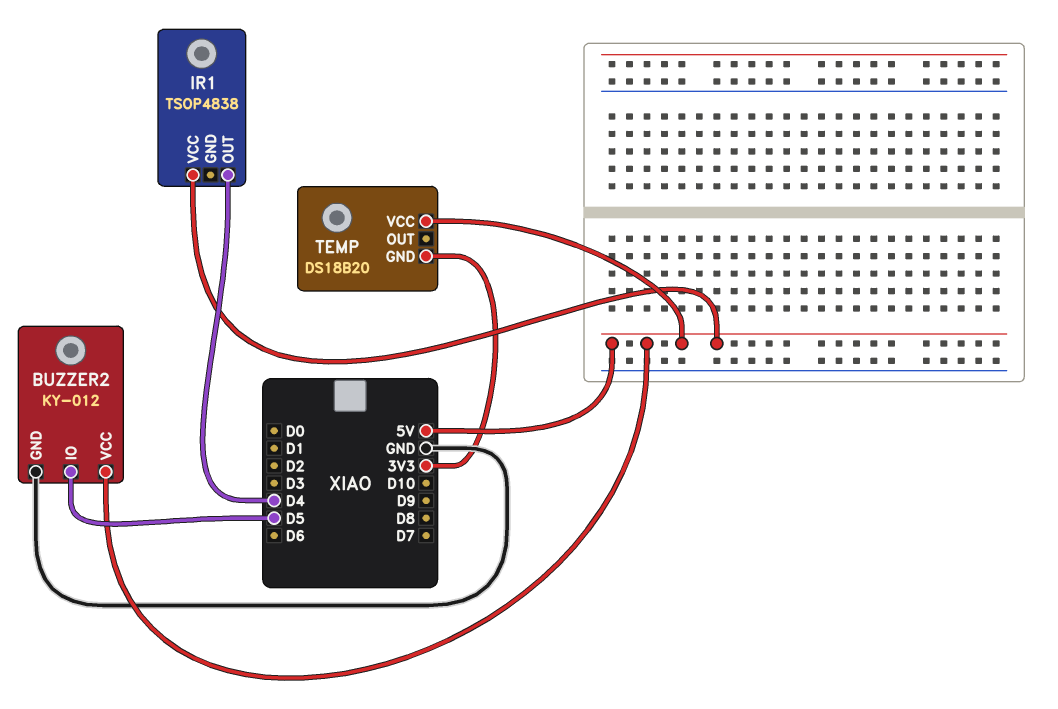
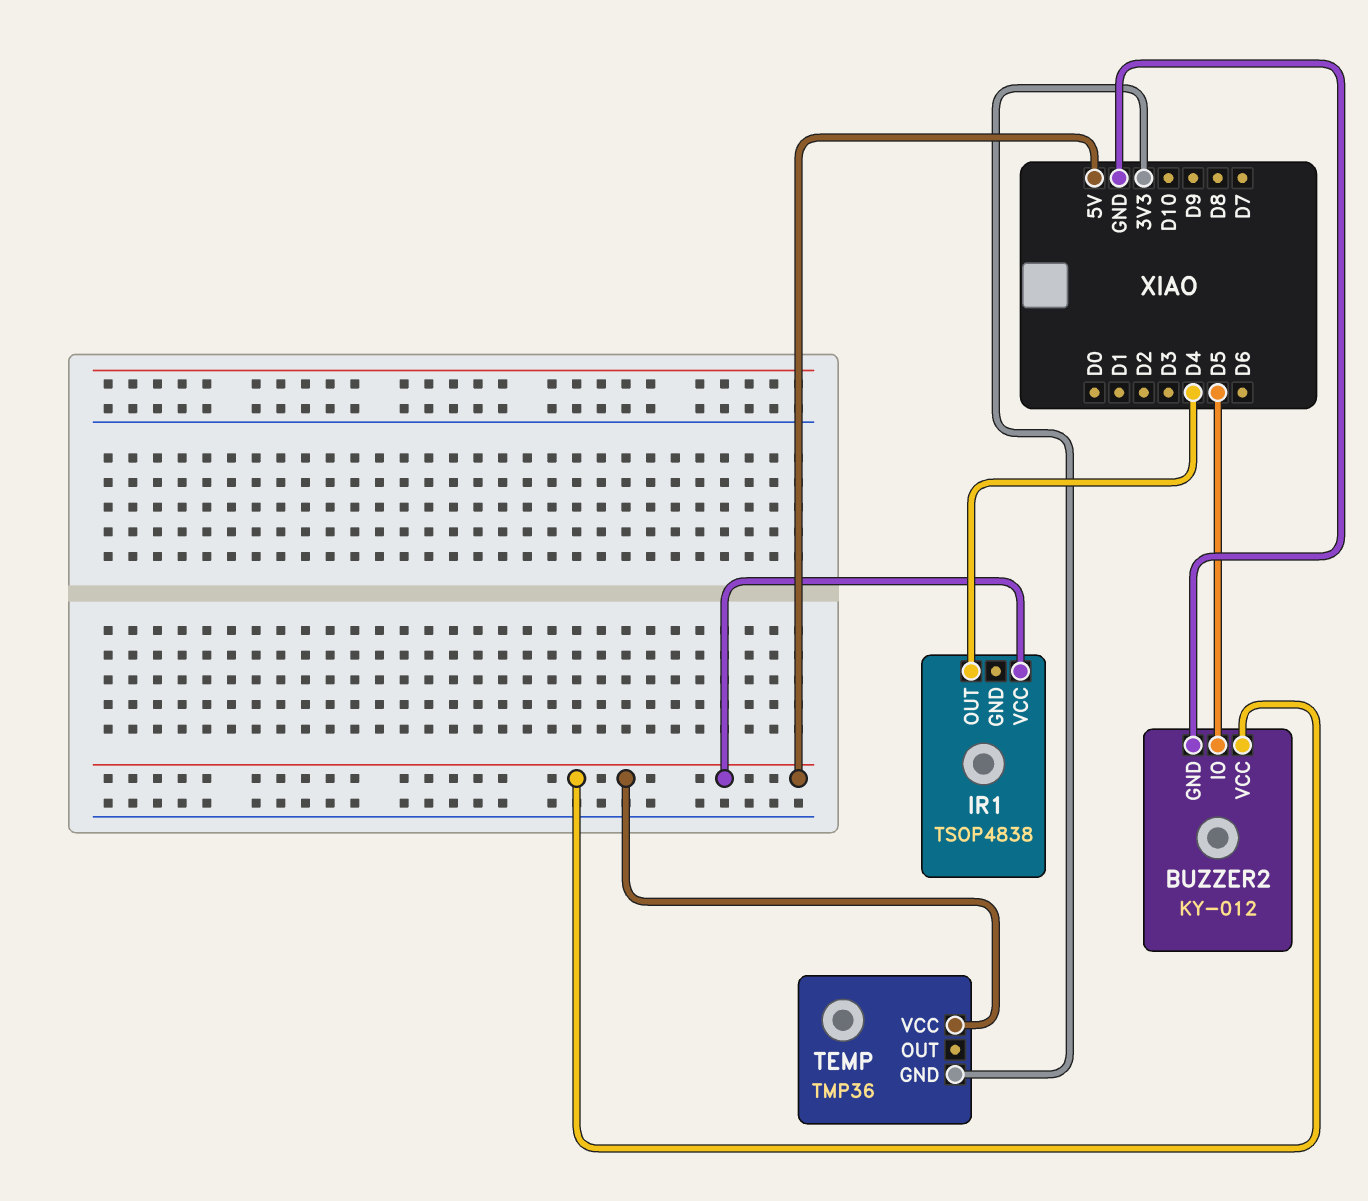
TEMP: DS18B20 -> TMP36

